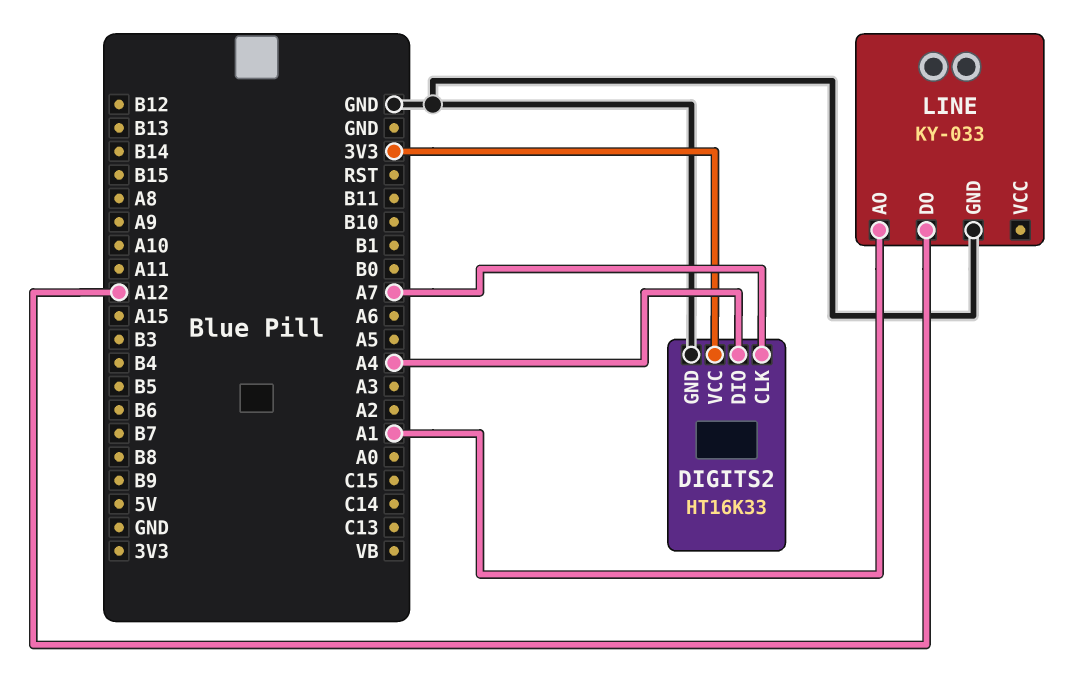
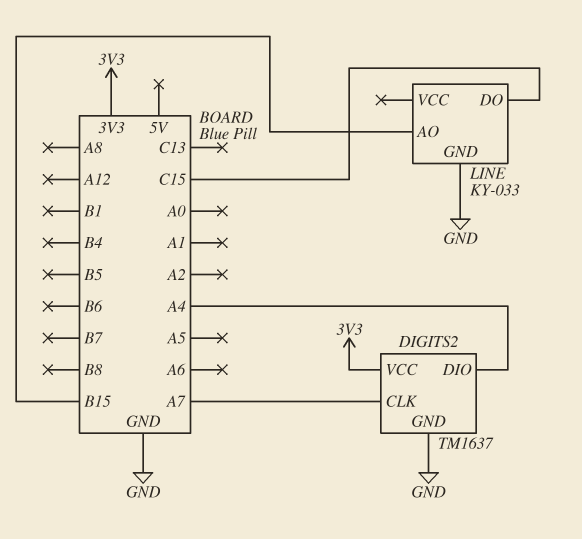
DIGITS2: HT16K33 -> TM1637
LINE pin AO: A1 -> B15
LINE pin DO: A12 -> C15

